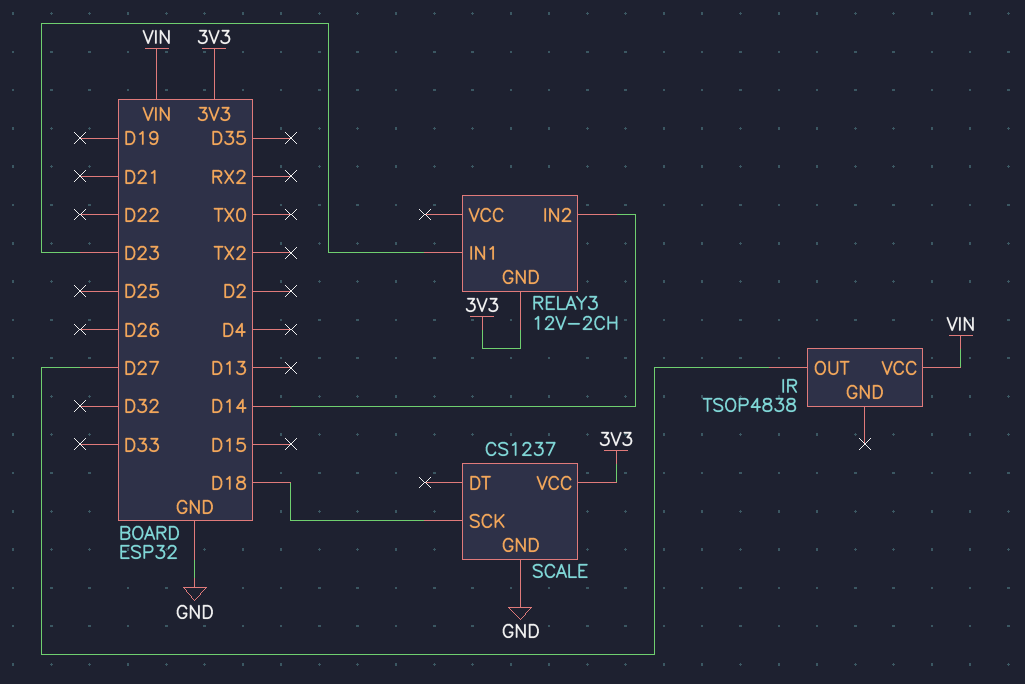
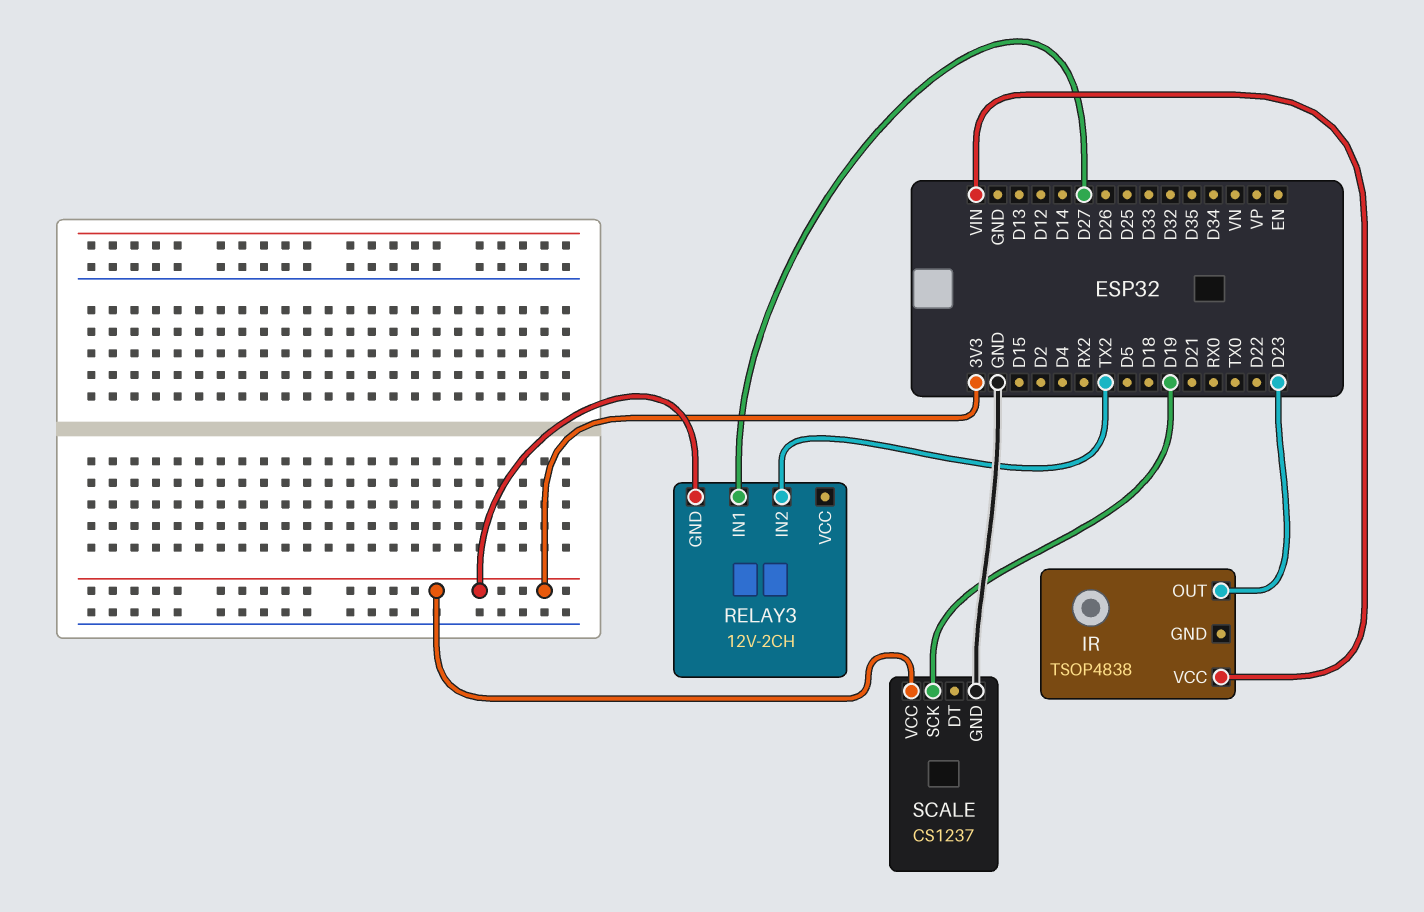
IR pin OUT: D27 -> D23
RELAY3 pin IN1: D23 -> D27
RELAY3 pin IN2: D14 -> TX2
SCALE pin SCK: D18 -> D19

